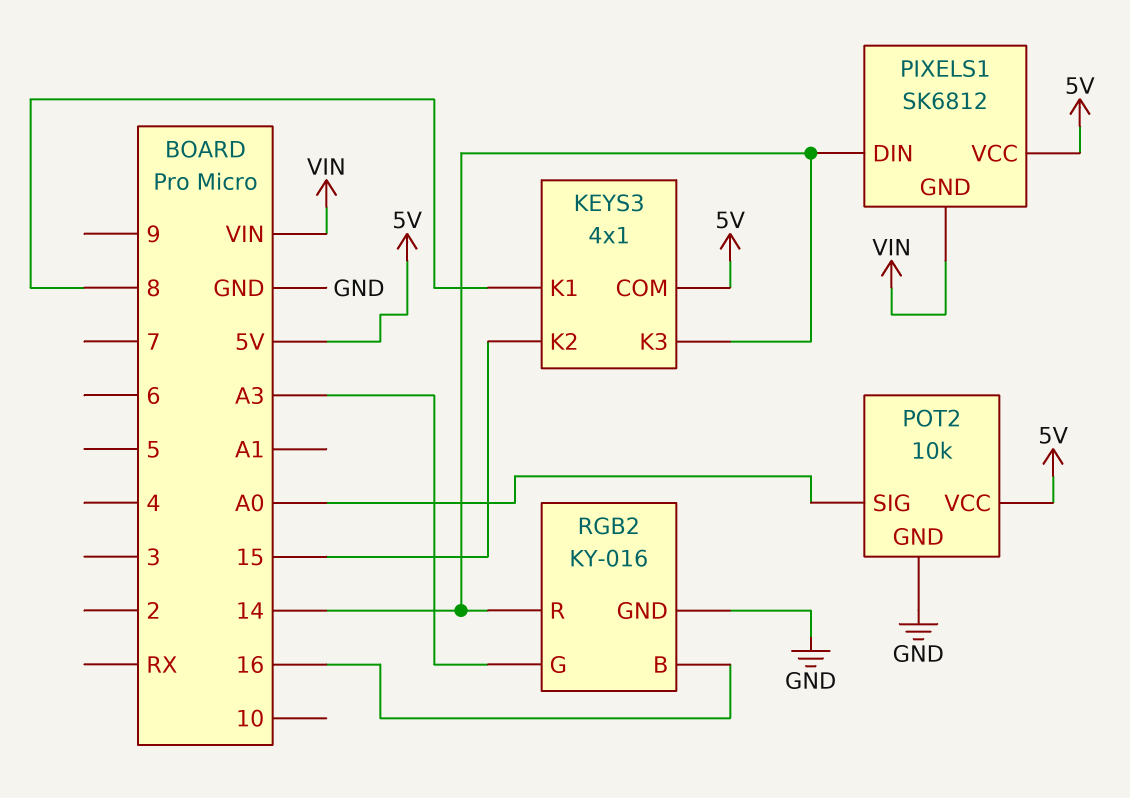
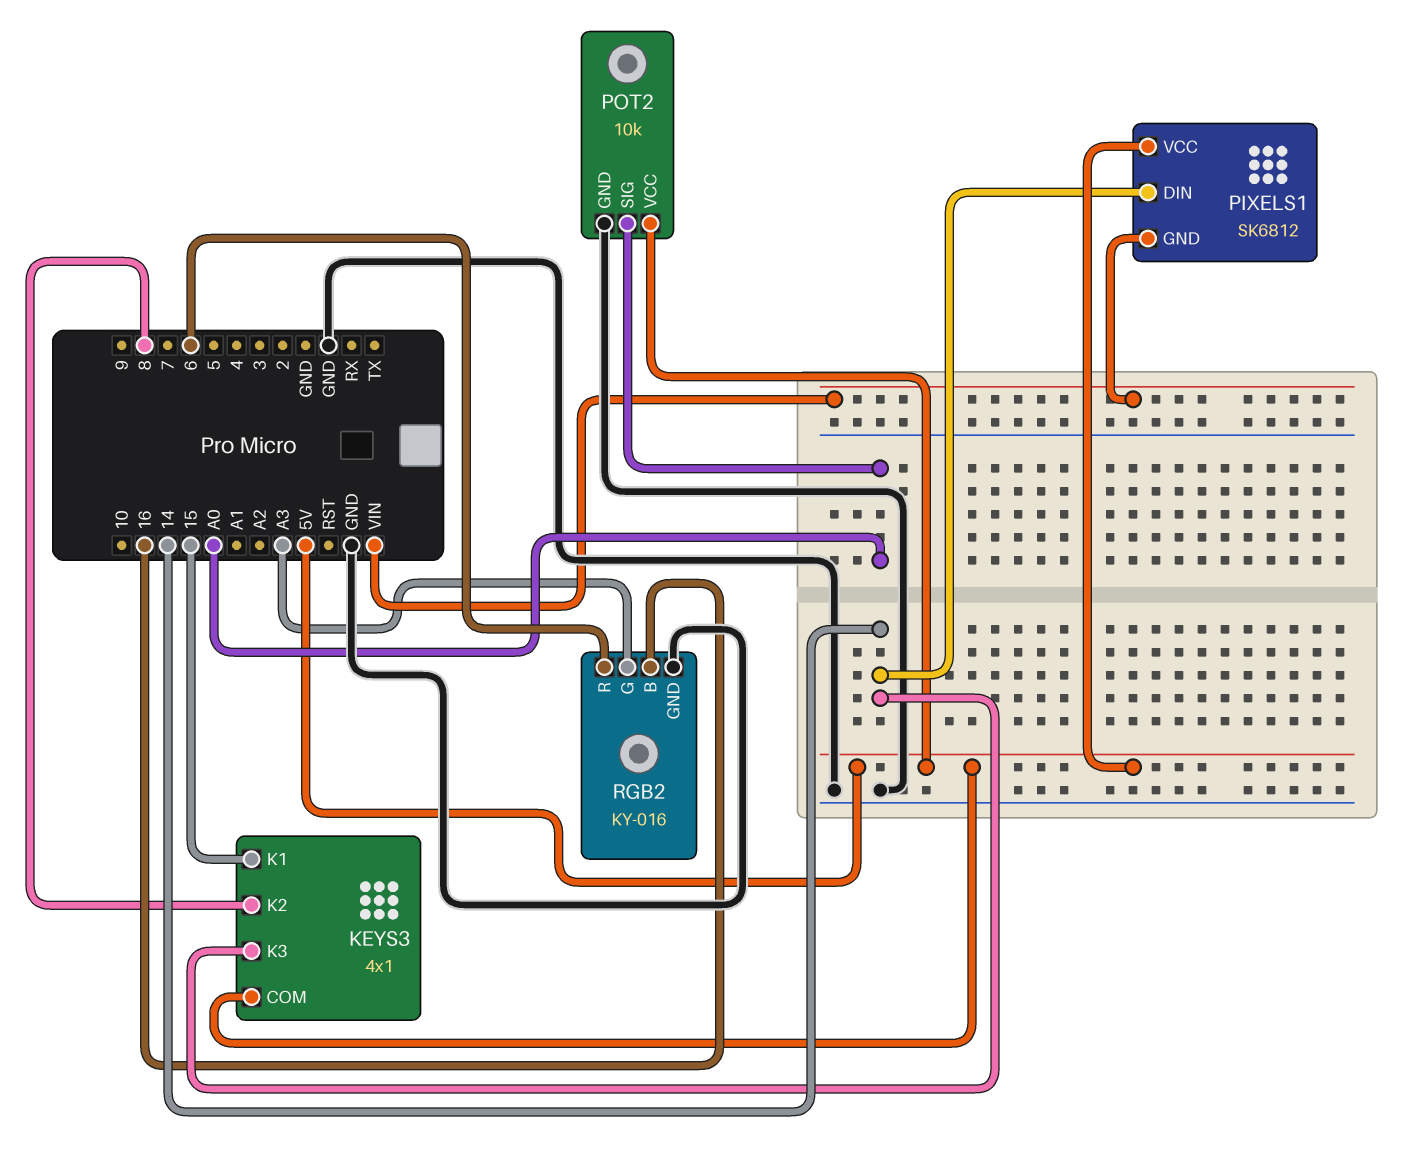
KEYS3 pin K1: 8 -> 15
KEYS3 pin K2: 15 -> 8
RGB2 pin R: 14 -> 6

